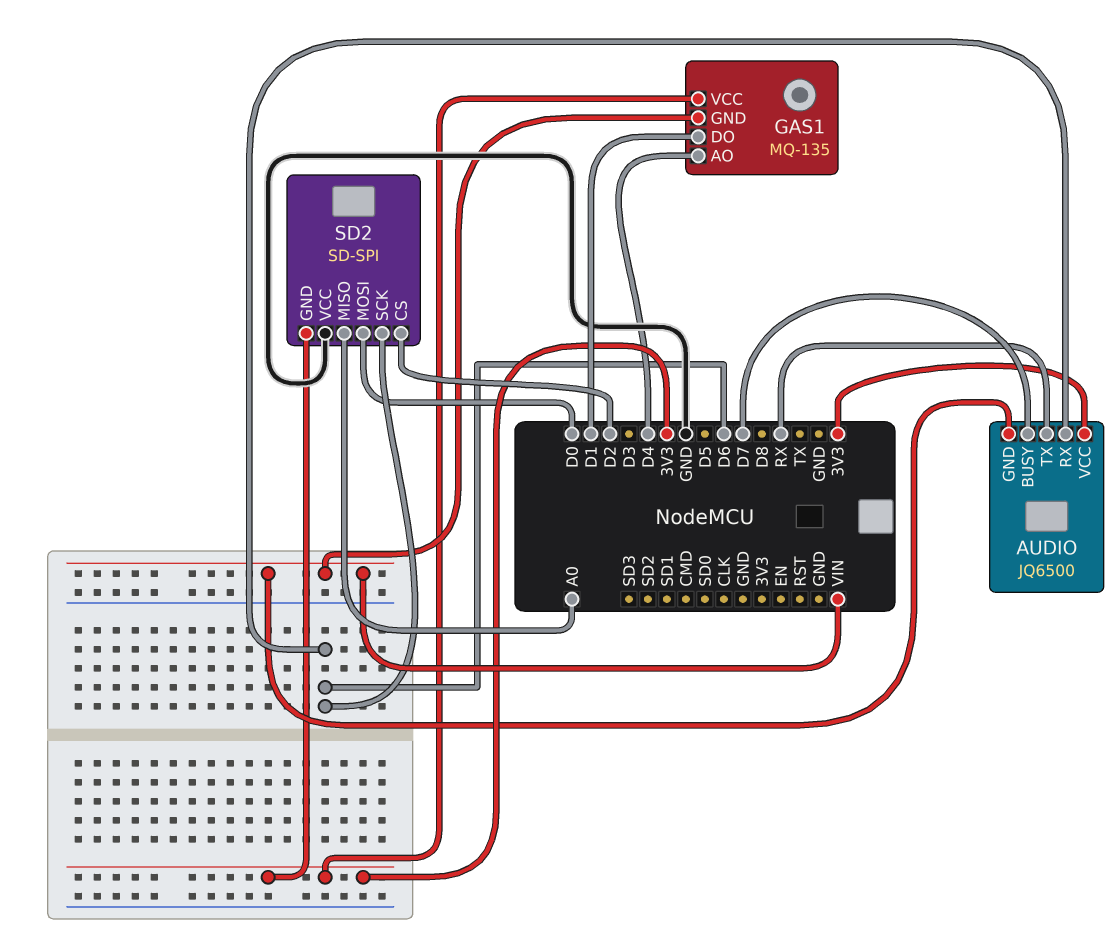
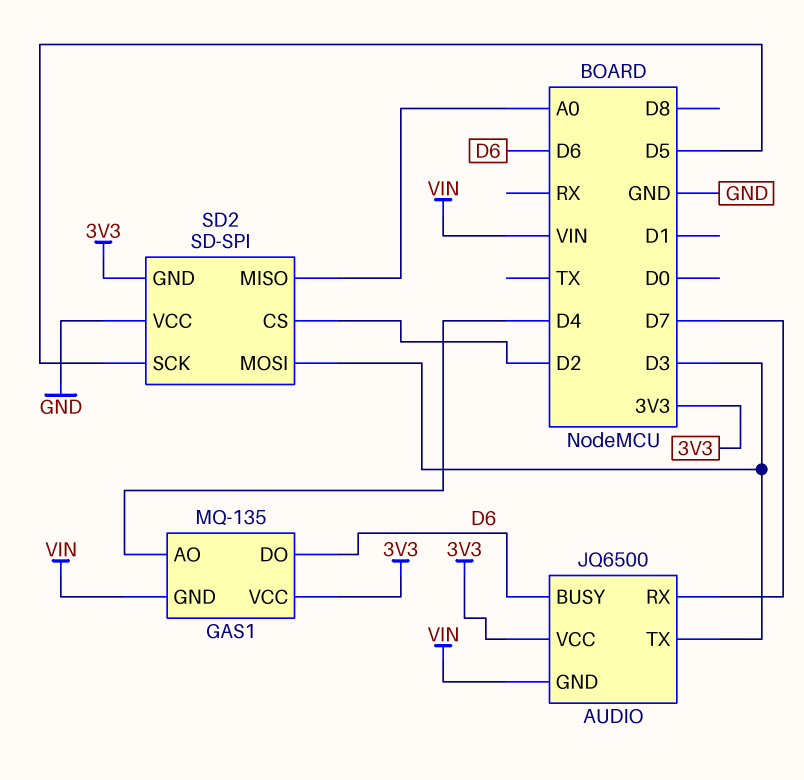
AUDIO pin BUSY: D7 -> D6
AUDIO pin RX: D6 -> D7
AUDIO pin TX: RX -> D3
GAS1 pin DO: D1 -> D6
SD2 pin MOSI: D0 -> D3
SD2 pin SCK: D6 -> D5

